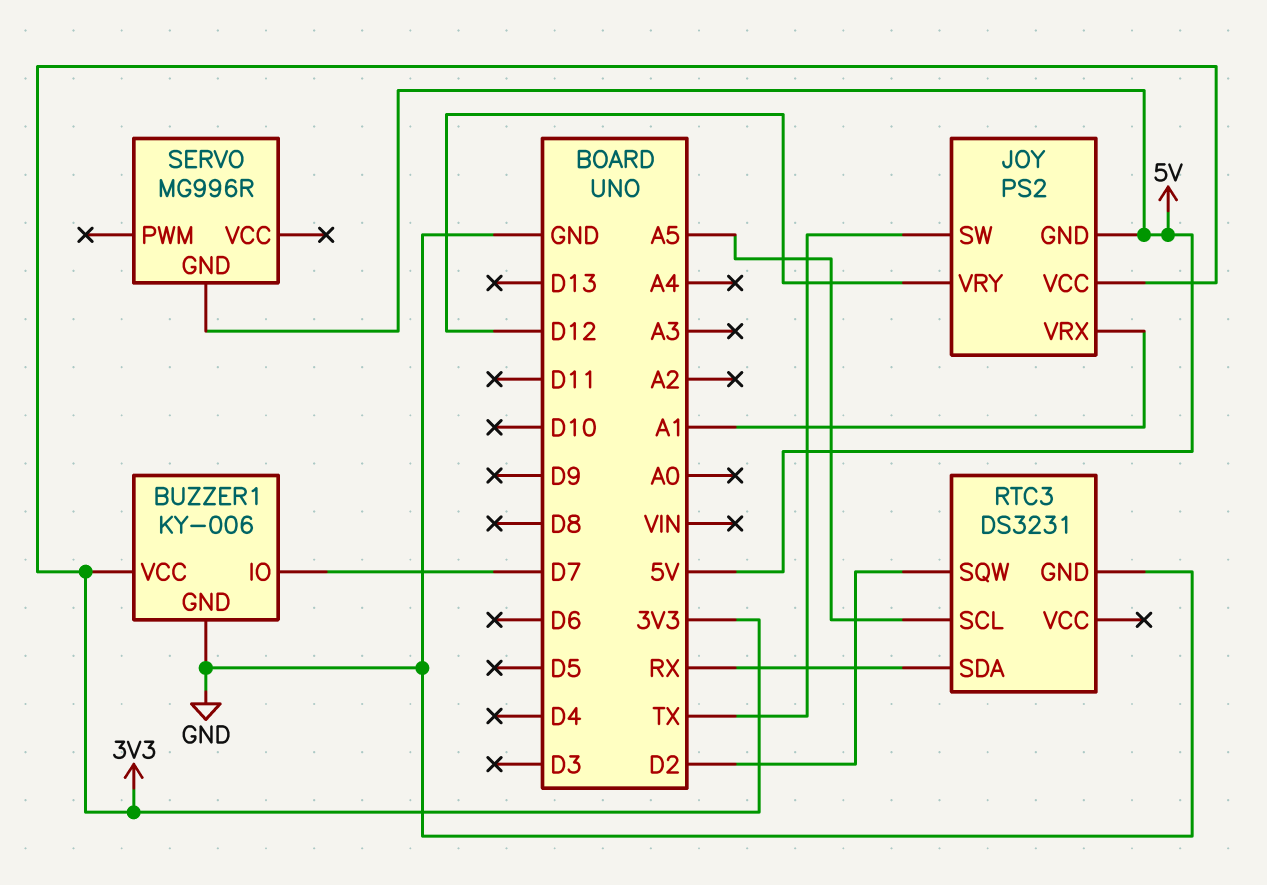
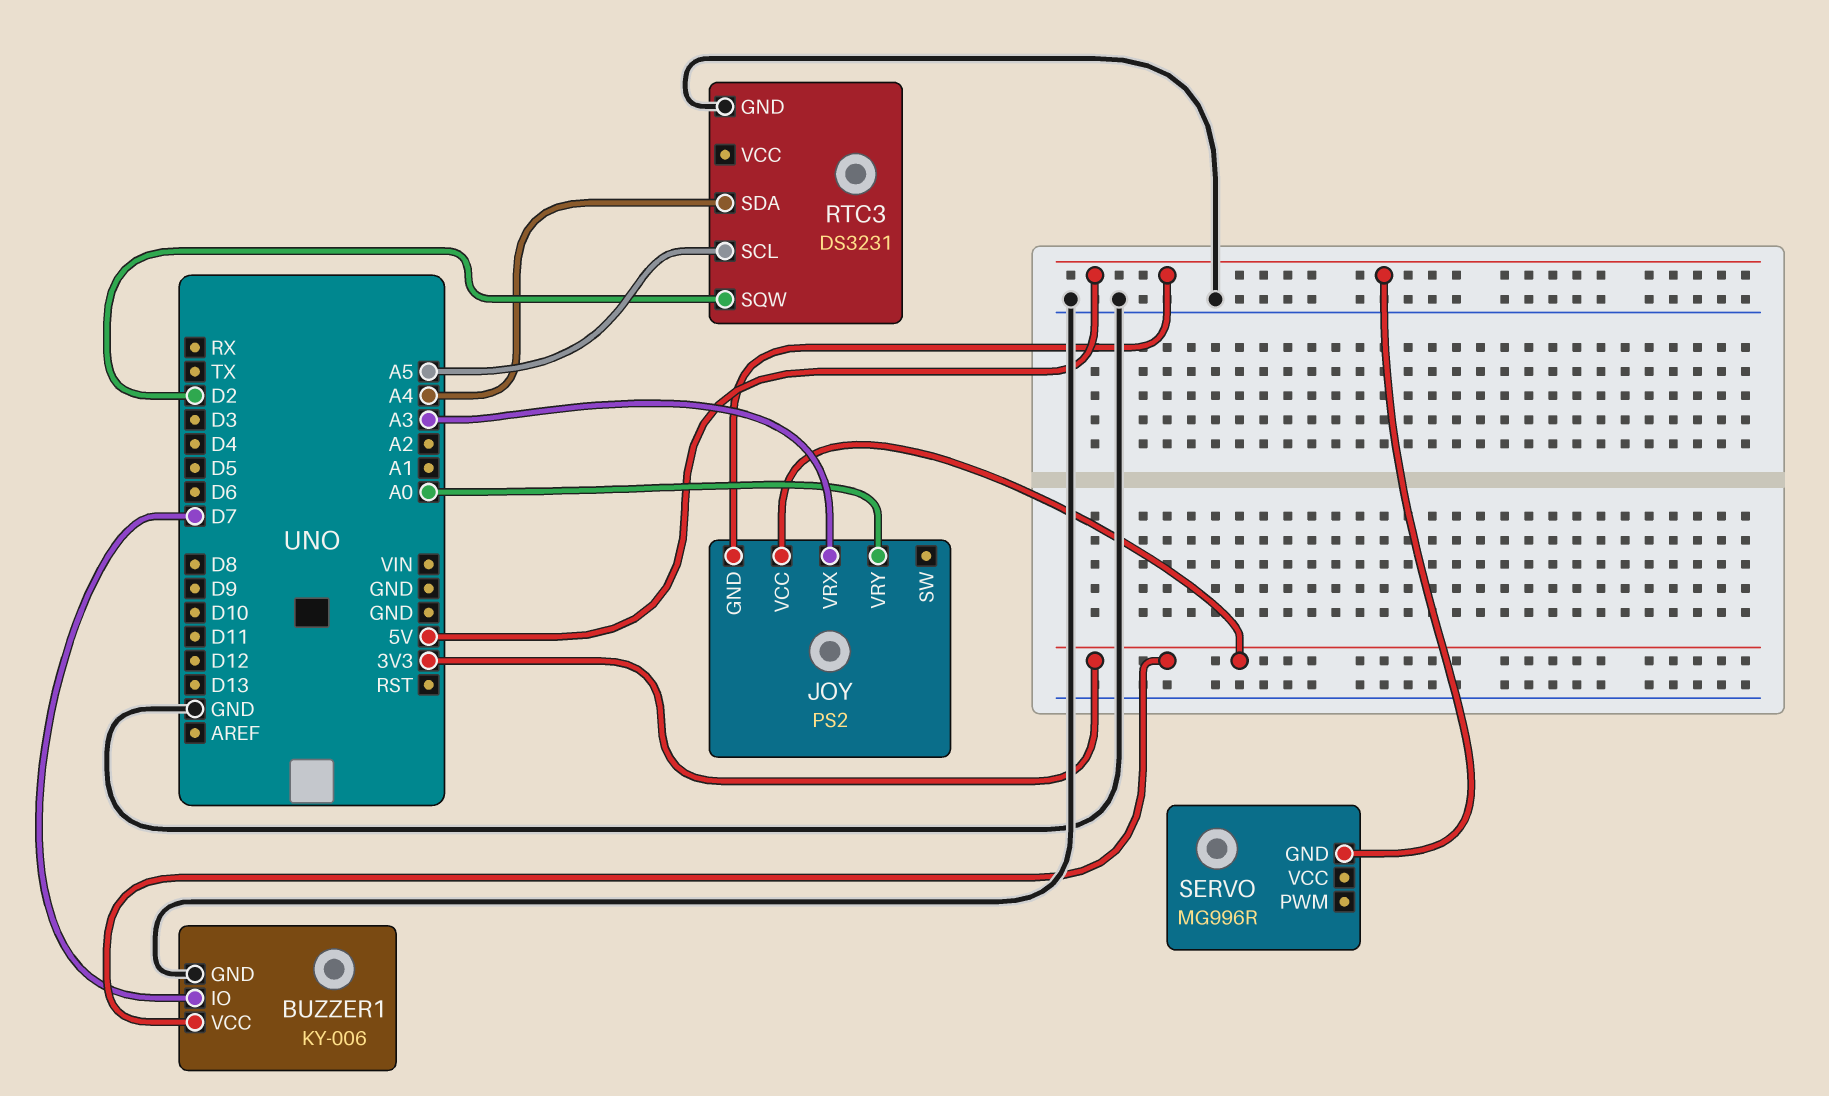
JOY pin SW: TX -> none
JOY pin VRX: A1 -> A3
JOY pin VRY: D12 -> A0
RTC3 pin SDA: RX -> A4

